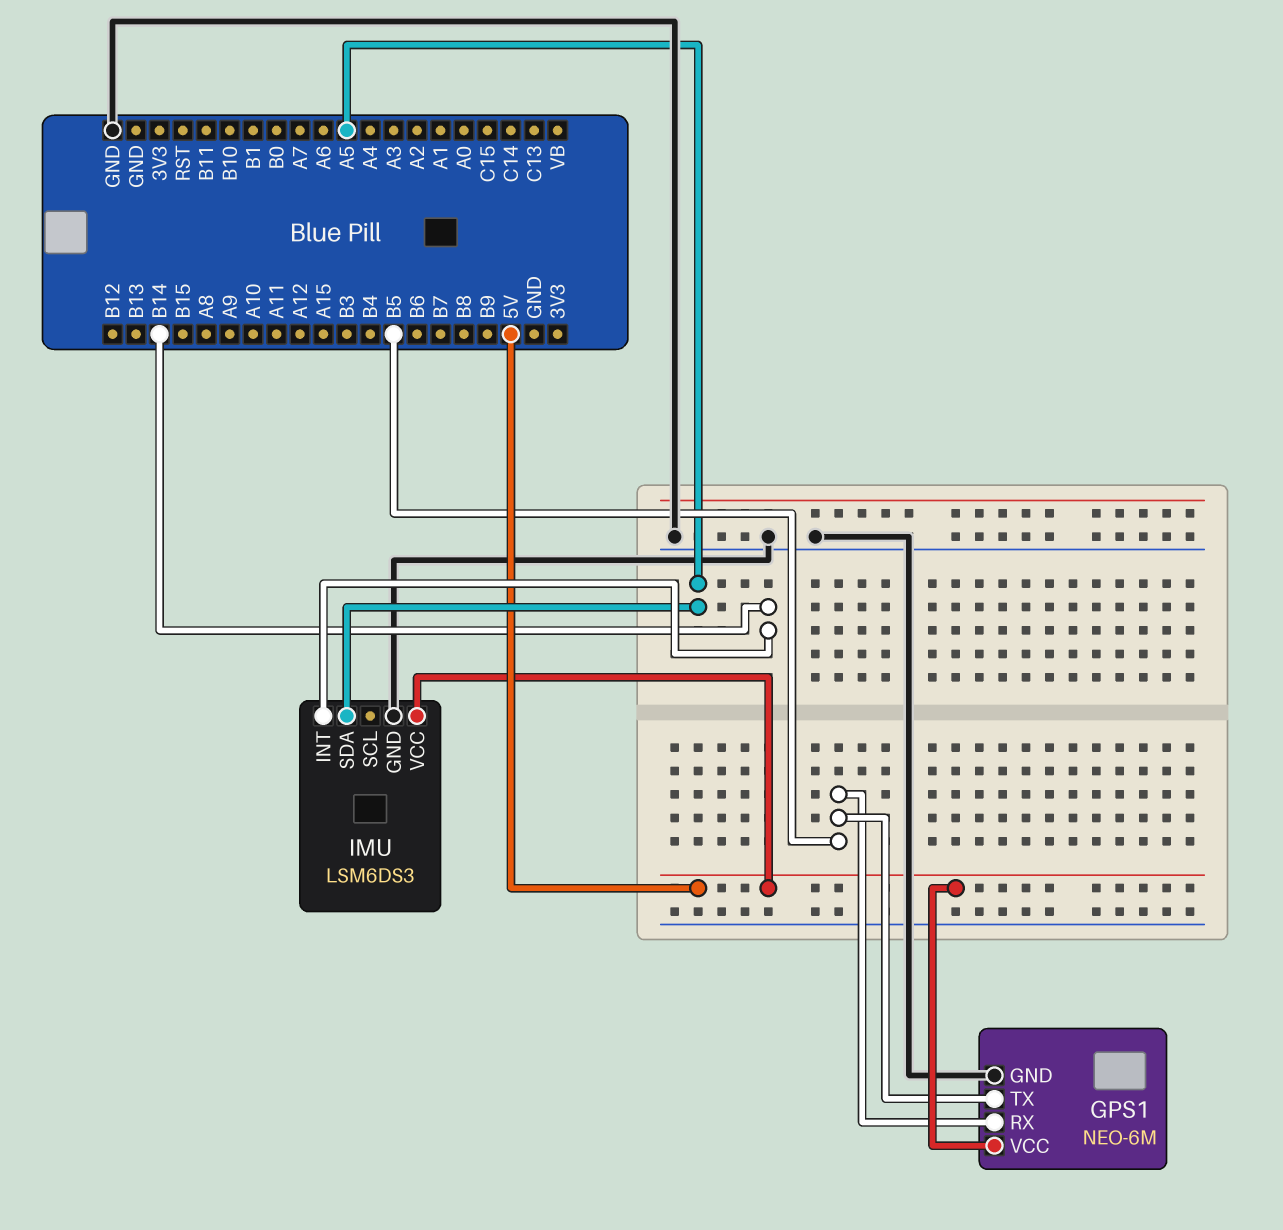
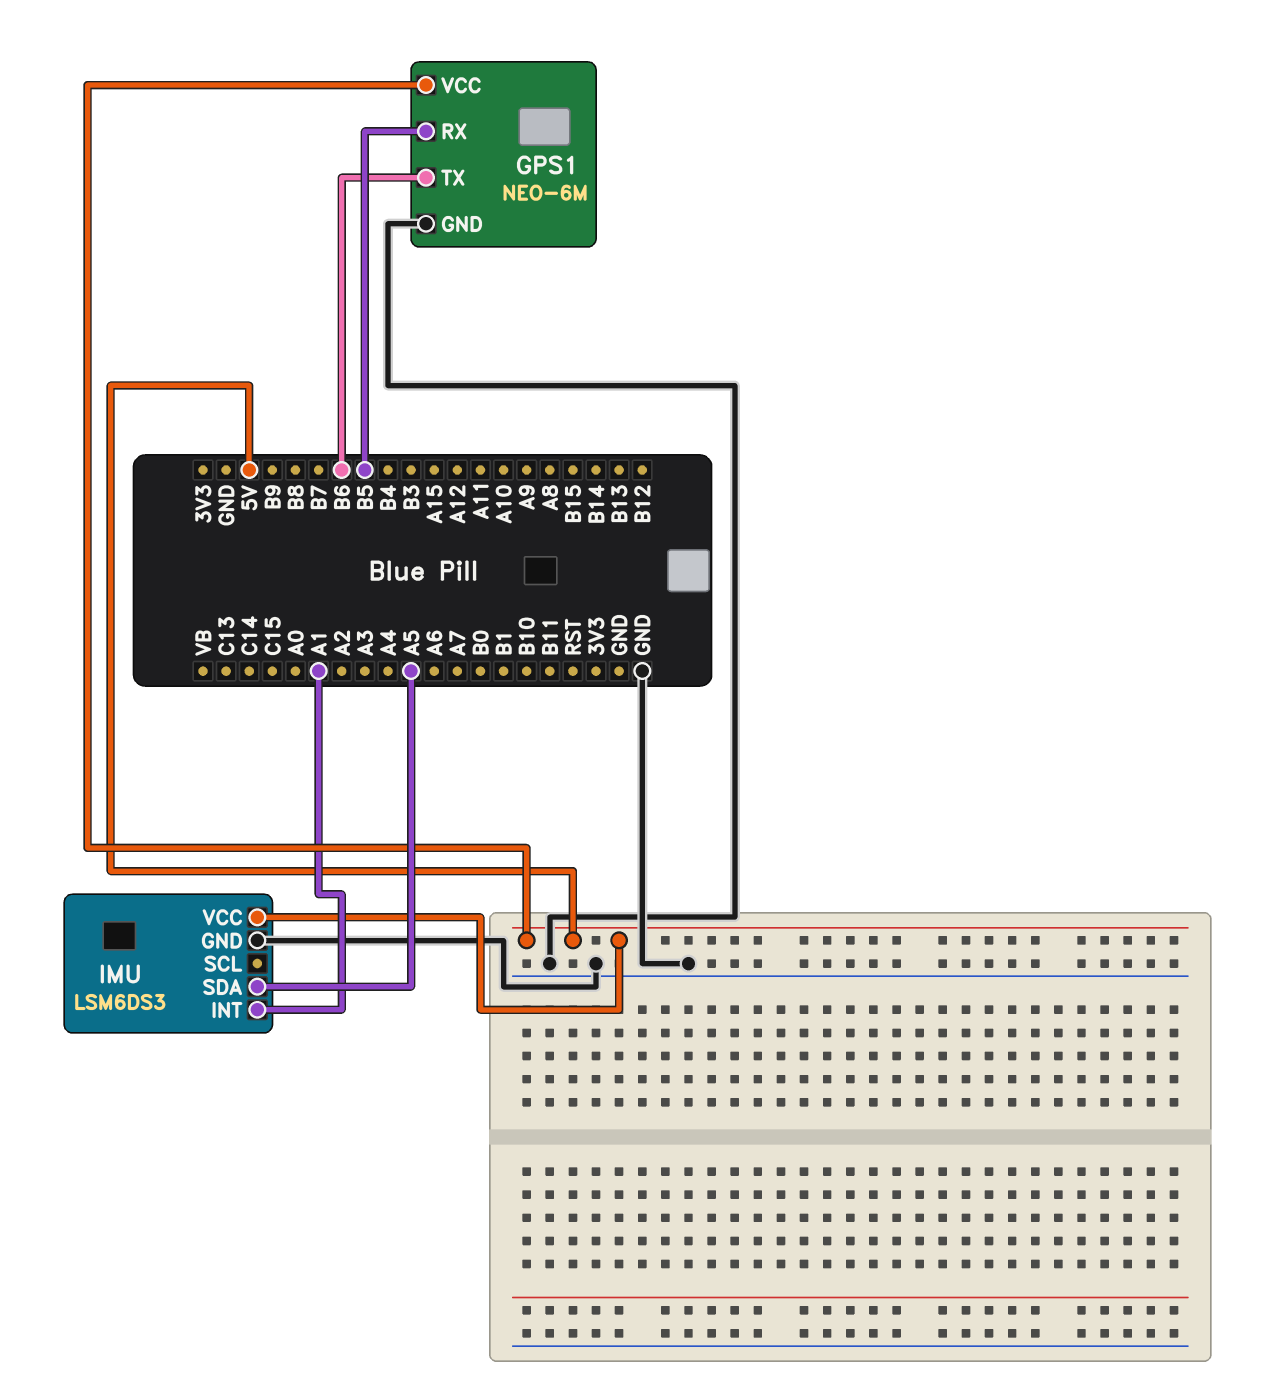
GPS1 pin TX: B5 -> B6
IMU pin INT: B14 -> A1

